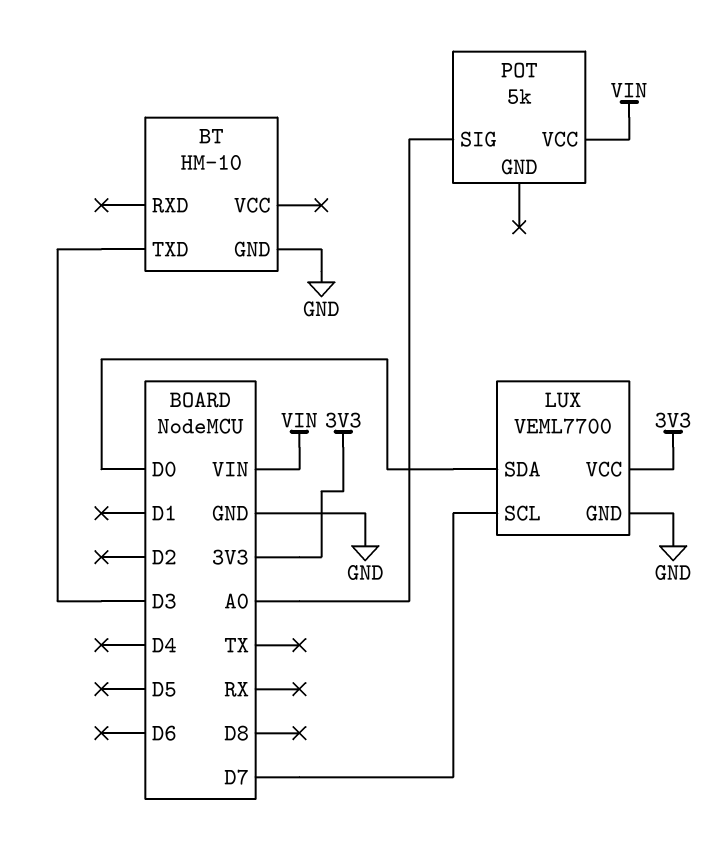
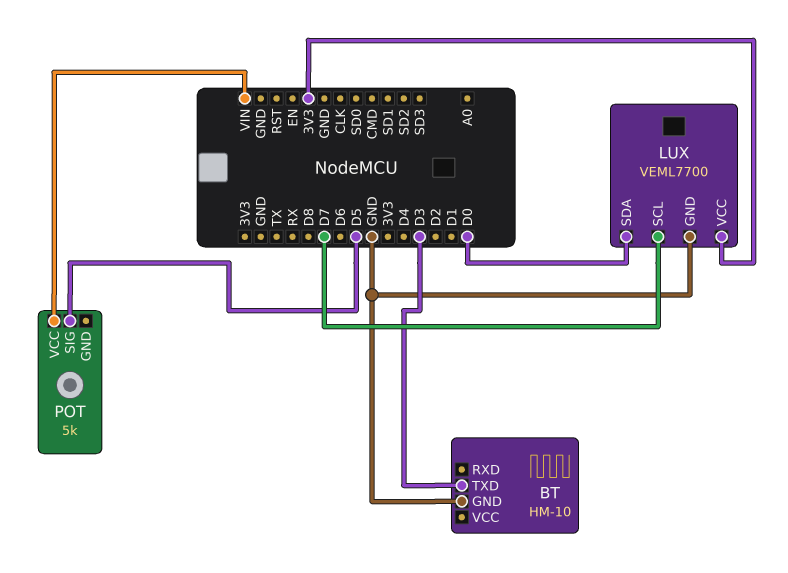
POT pin SIG: A0 -> D5

